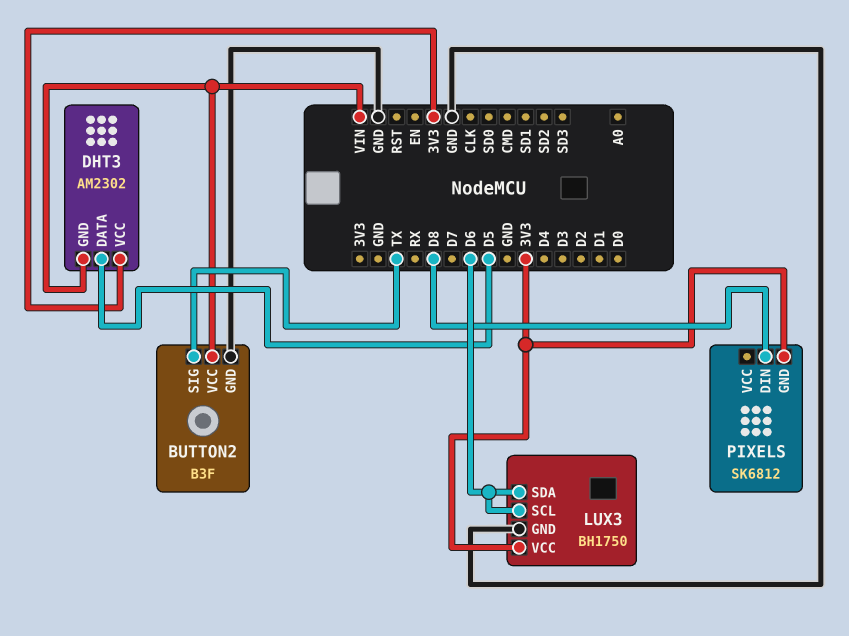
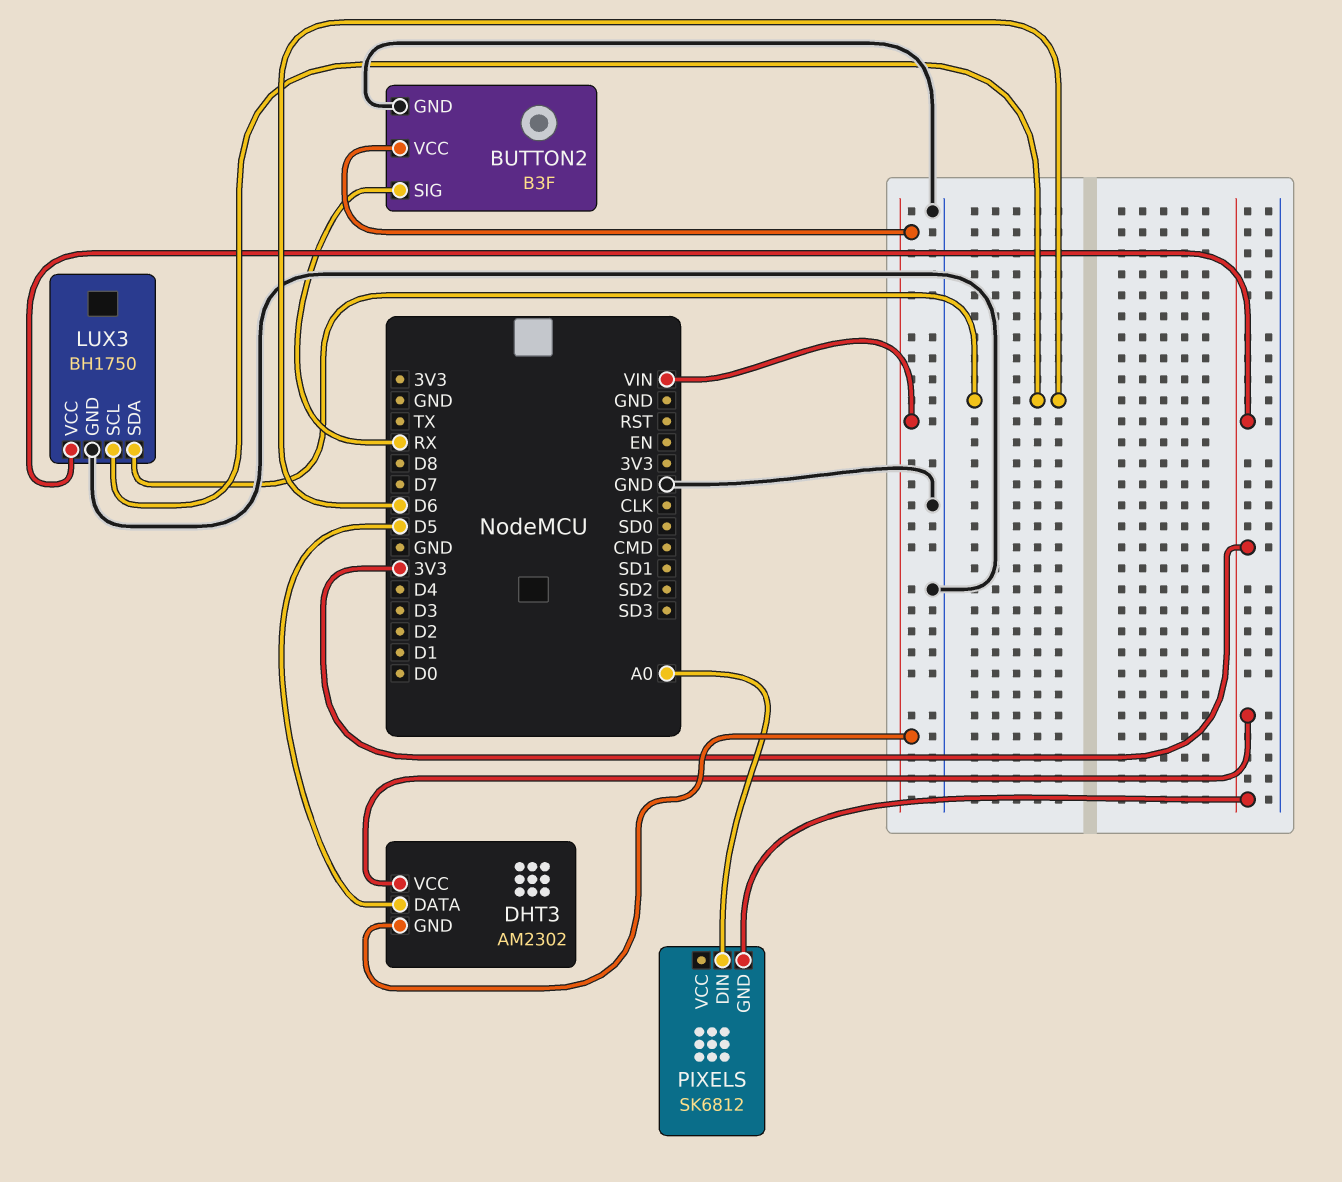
BUTTON2 pin SIG: TX -> RX
PIXELS pin DIN: D8 -> A0

